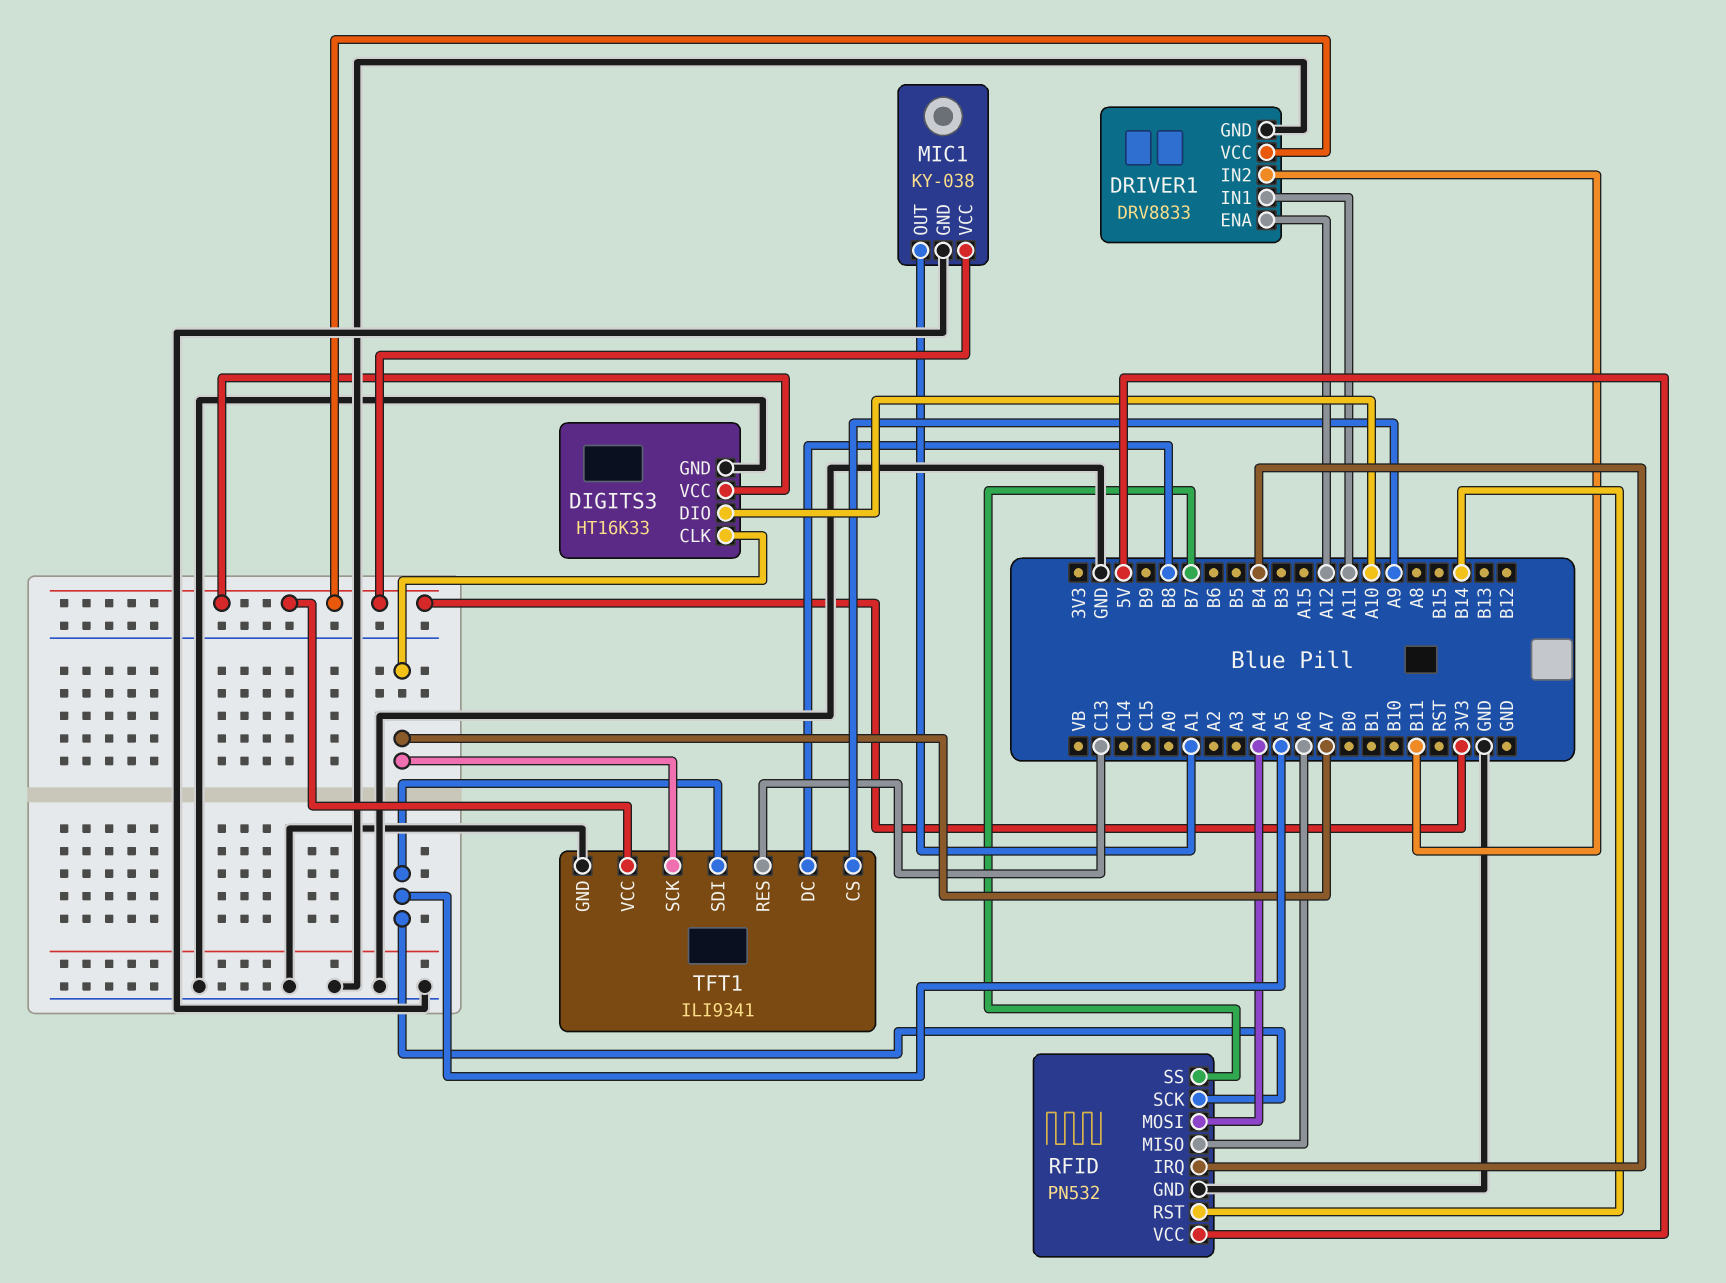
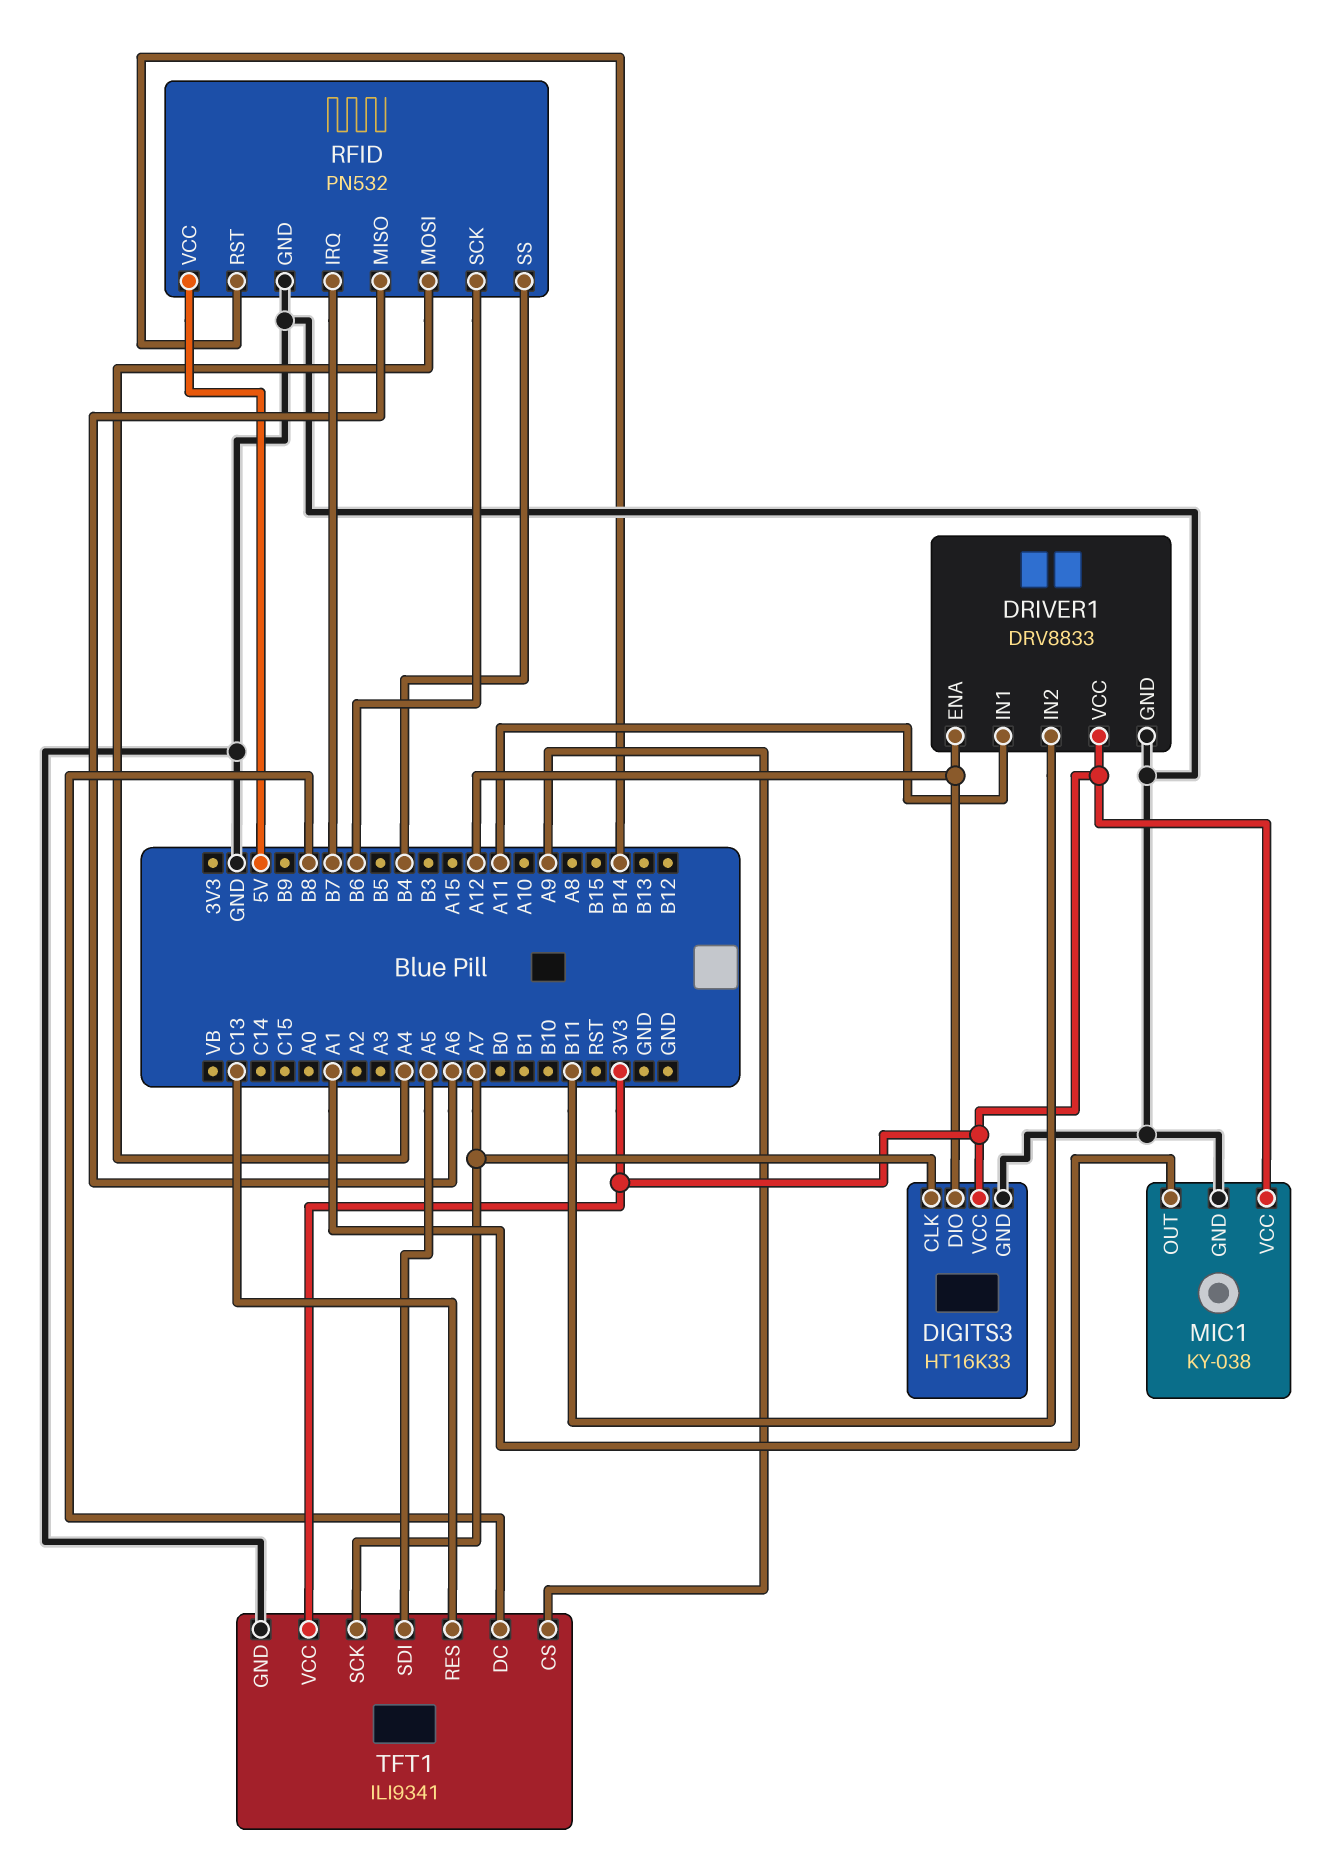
DIGITS3 pin DIO: A10 -> A12
RFID pin IRQ: B4 -> B7
RFID pin SCK: A5 -> B6
RFID pin SS: B7 -> B4

